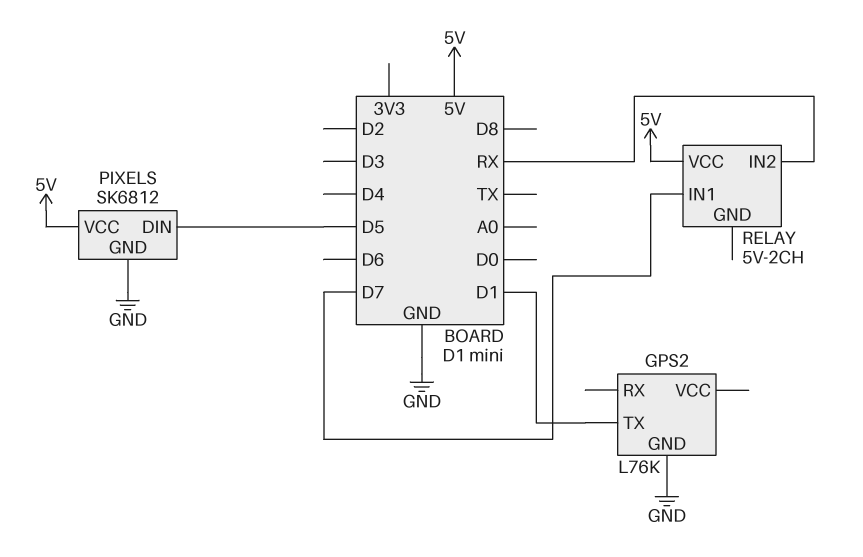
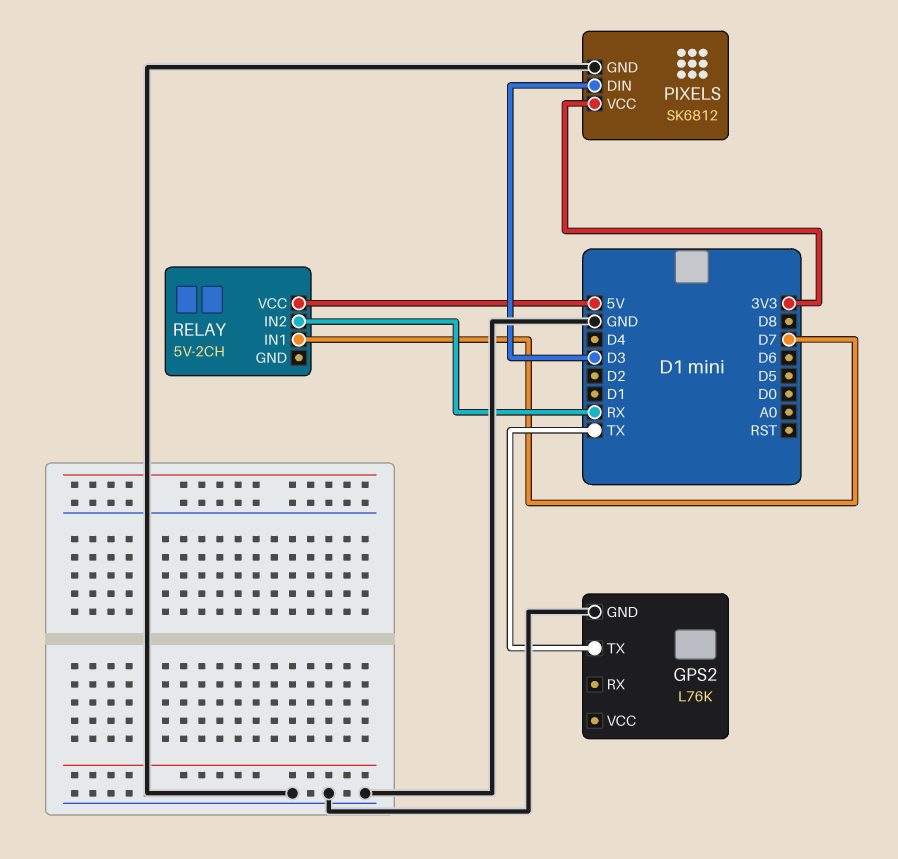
GPS2 pin TX: D1 -> TX
PIXELS pin DIN: D5 -> D3
PIXELS pin VCC: 5V -> 3V3

